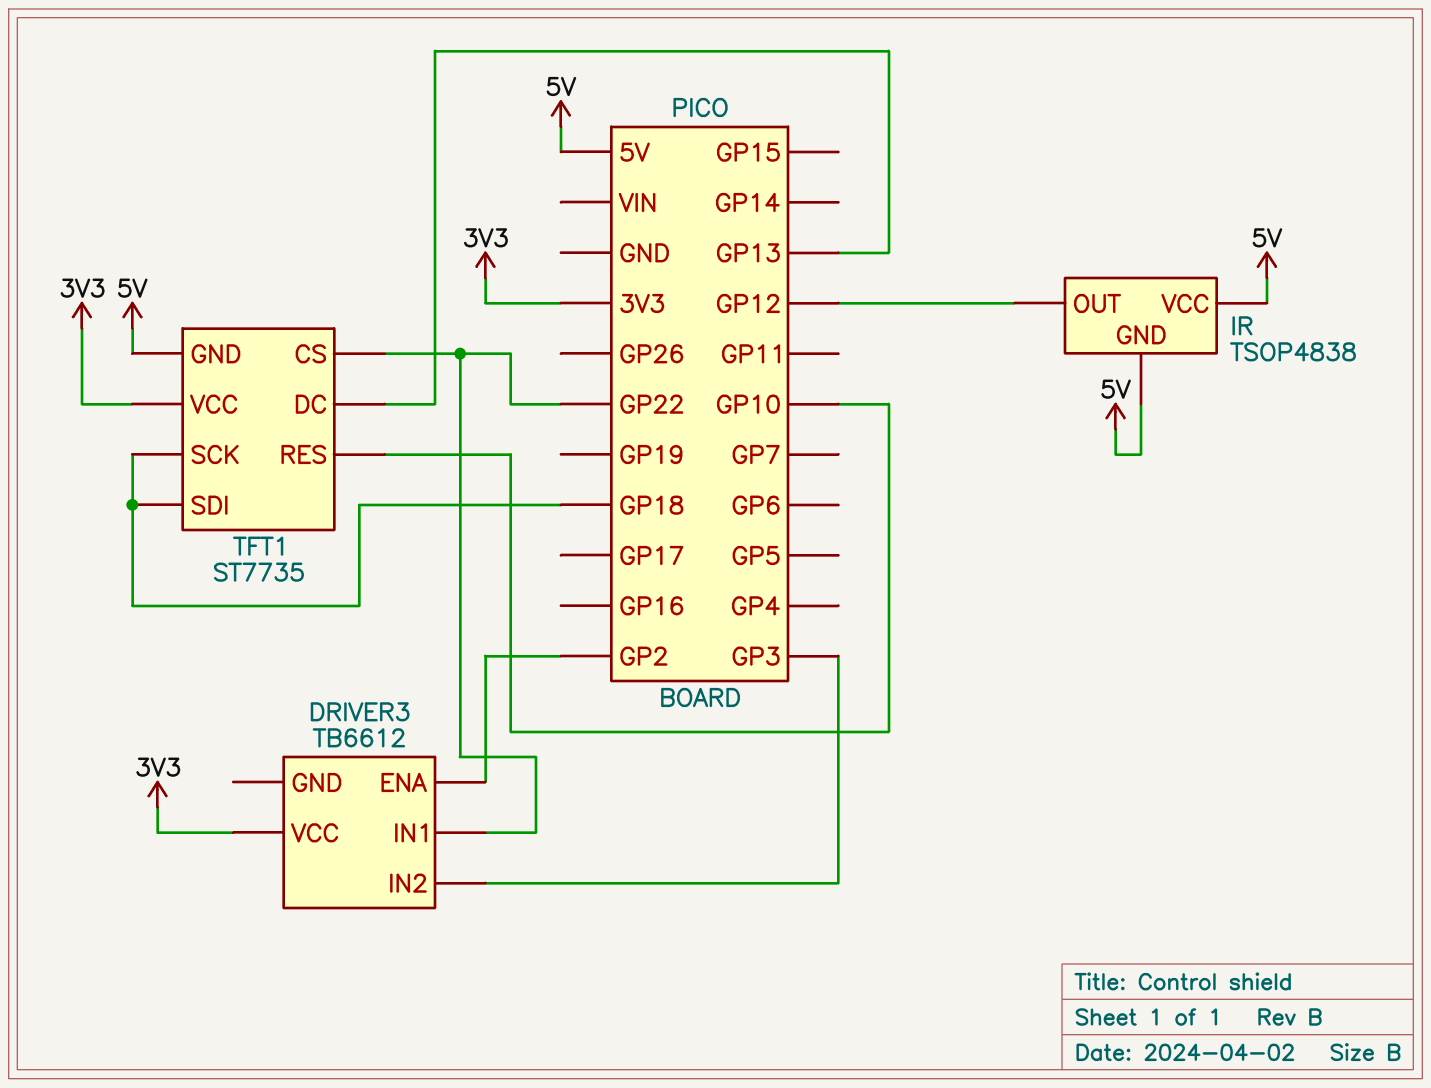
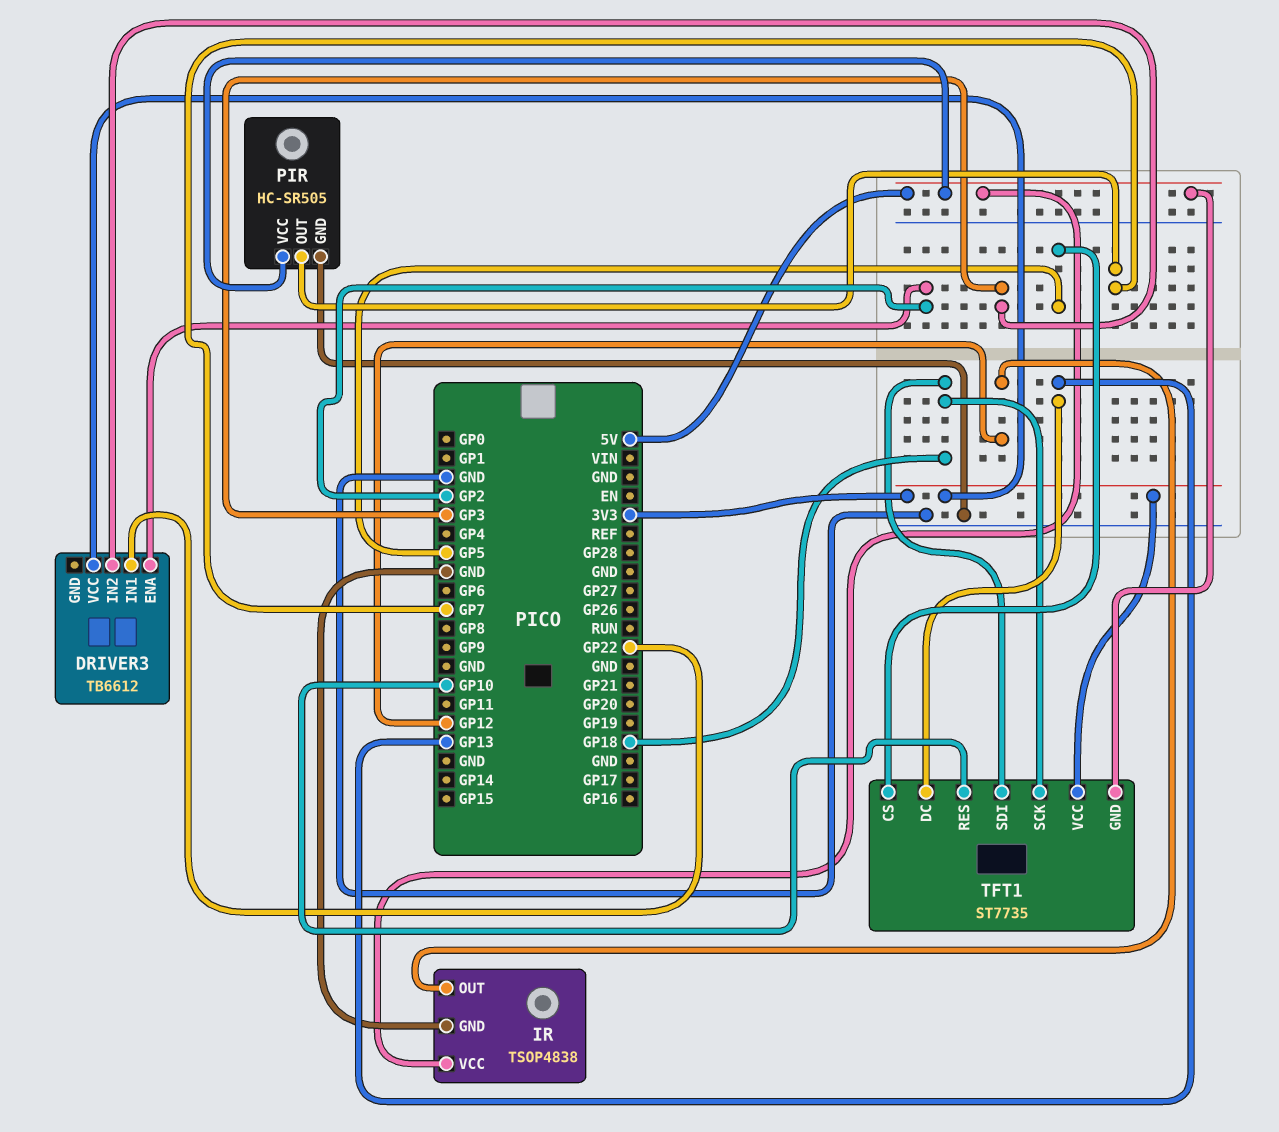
IR pin GND: 5V -> GND
PIR: none -> HC-SR505
PIR pin GND: none -> GND
PIR pin OUT: none -> GP7
PIR pin VCC: none -> 5V
TFT1 pin CS: GP22 -> GP5

